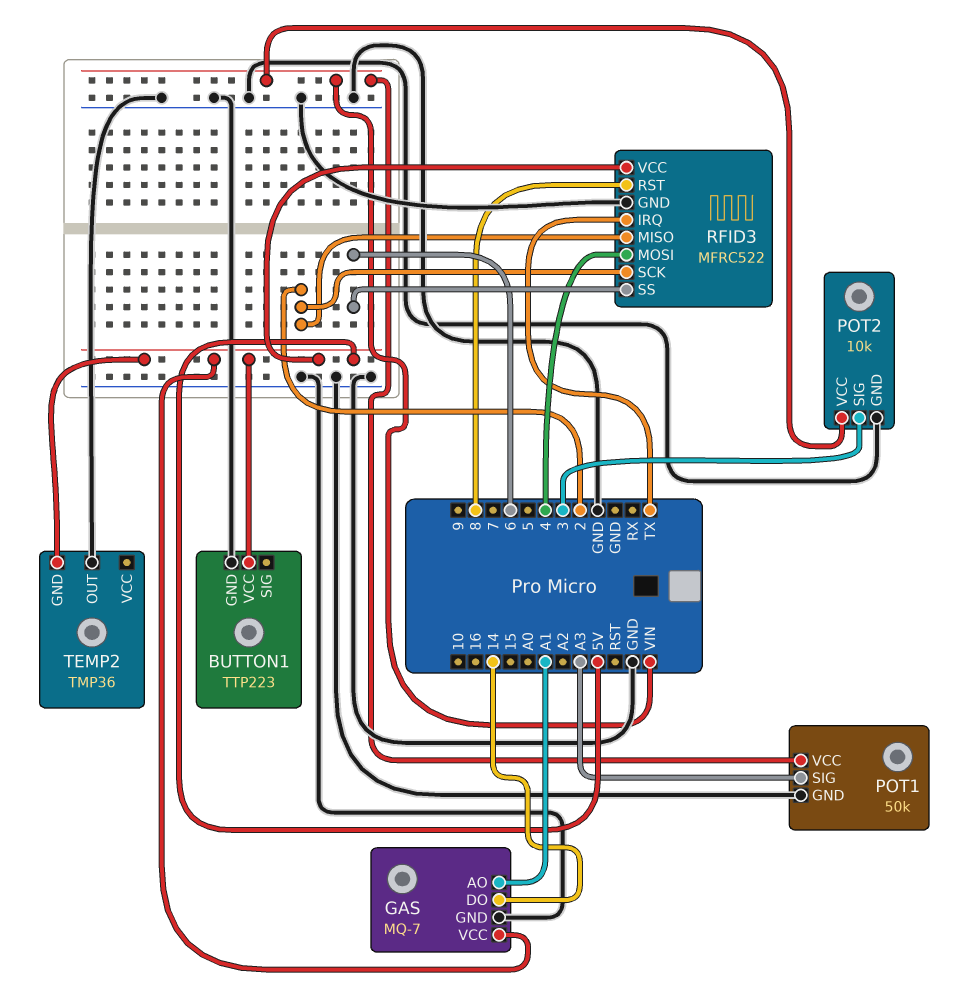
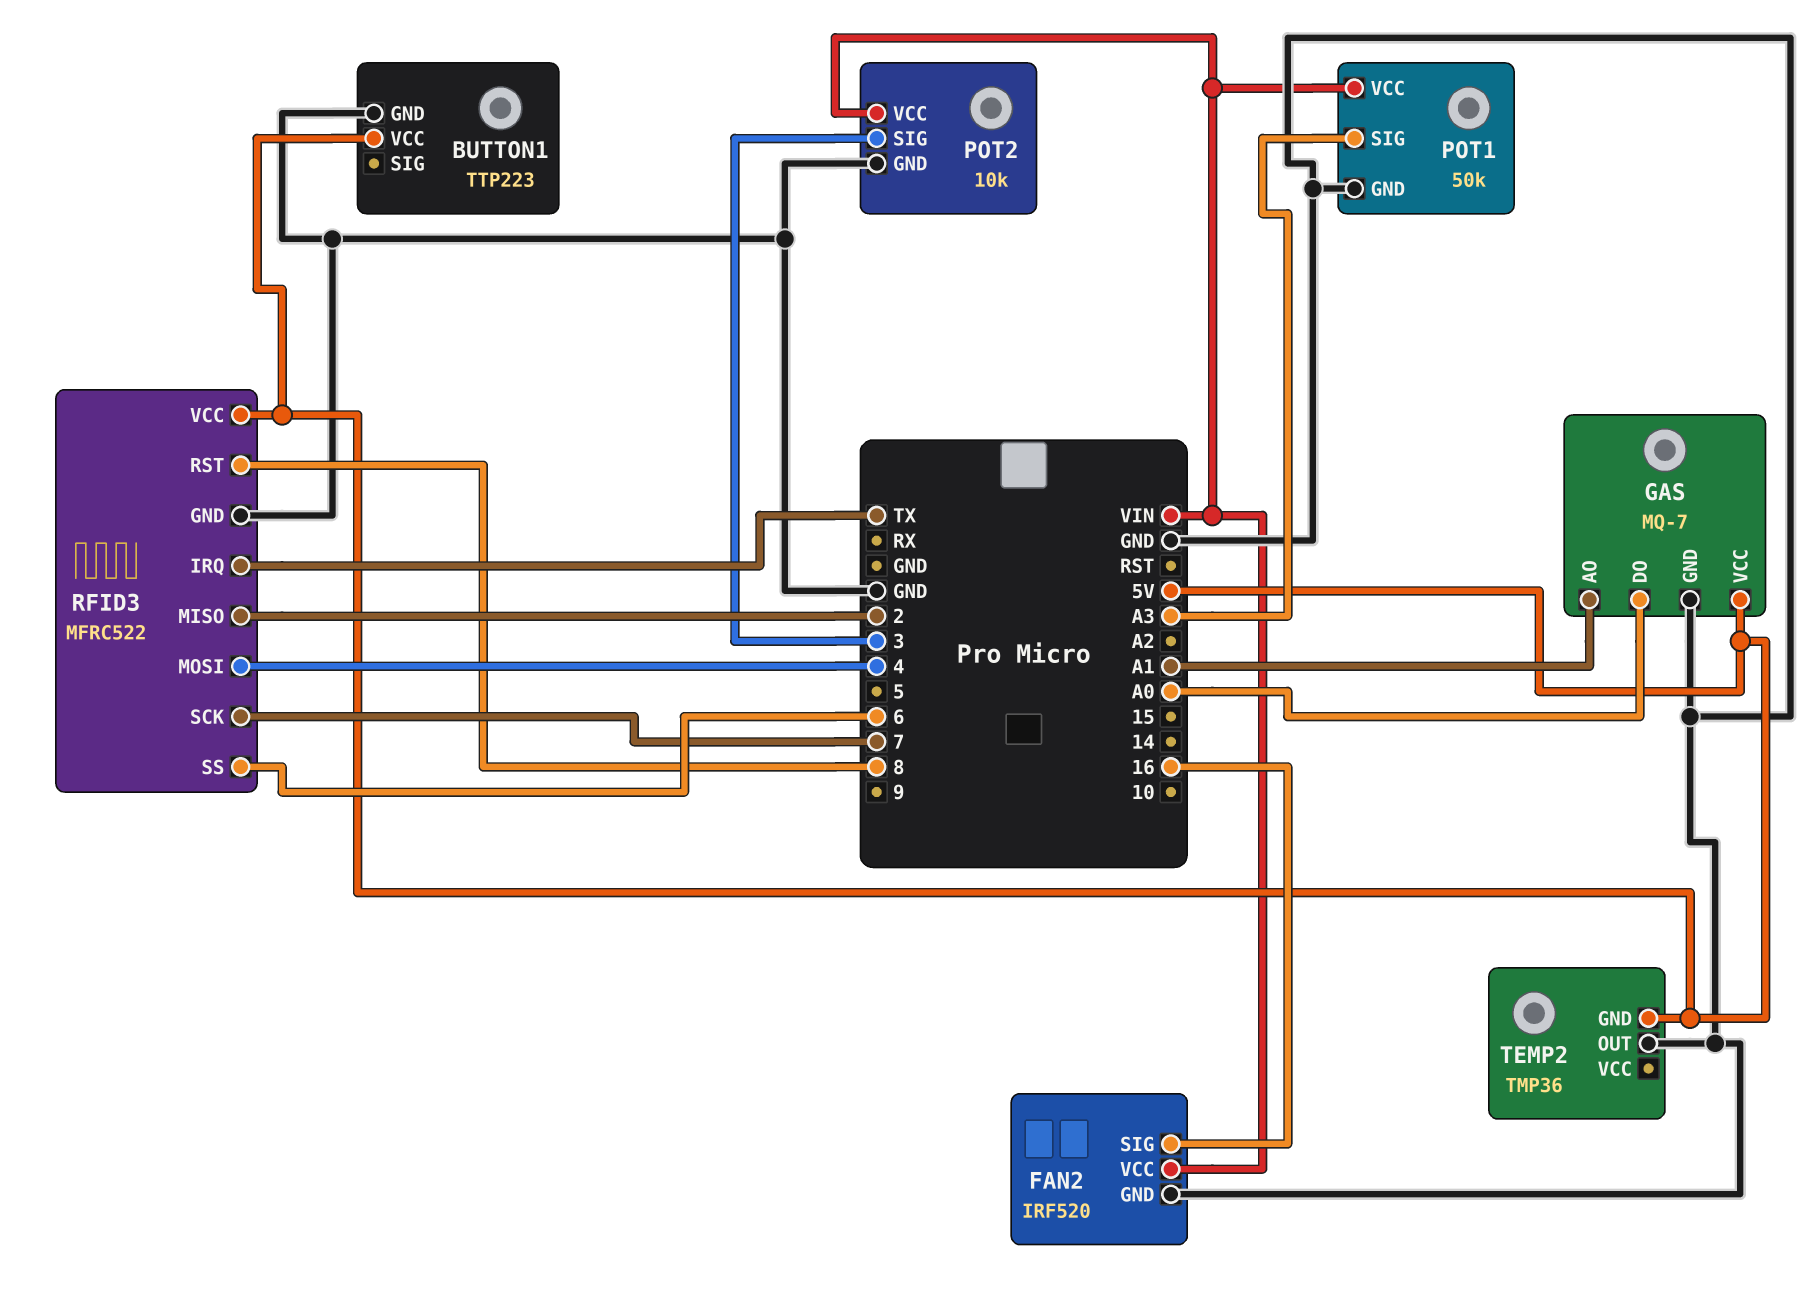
FAN2: none -> IRF520
FAN2 pin GND: none -> GND
FAN2 pin SIG: none -> 16
FAN2 pin VCC: none -> VIN
GAS pin DO: 14 -> A0
RFID3 pin SCK: 2 -> 7

